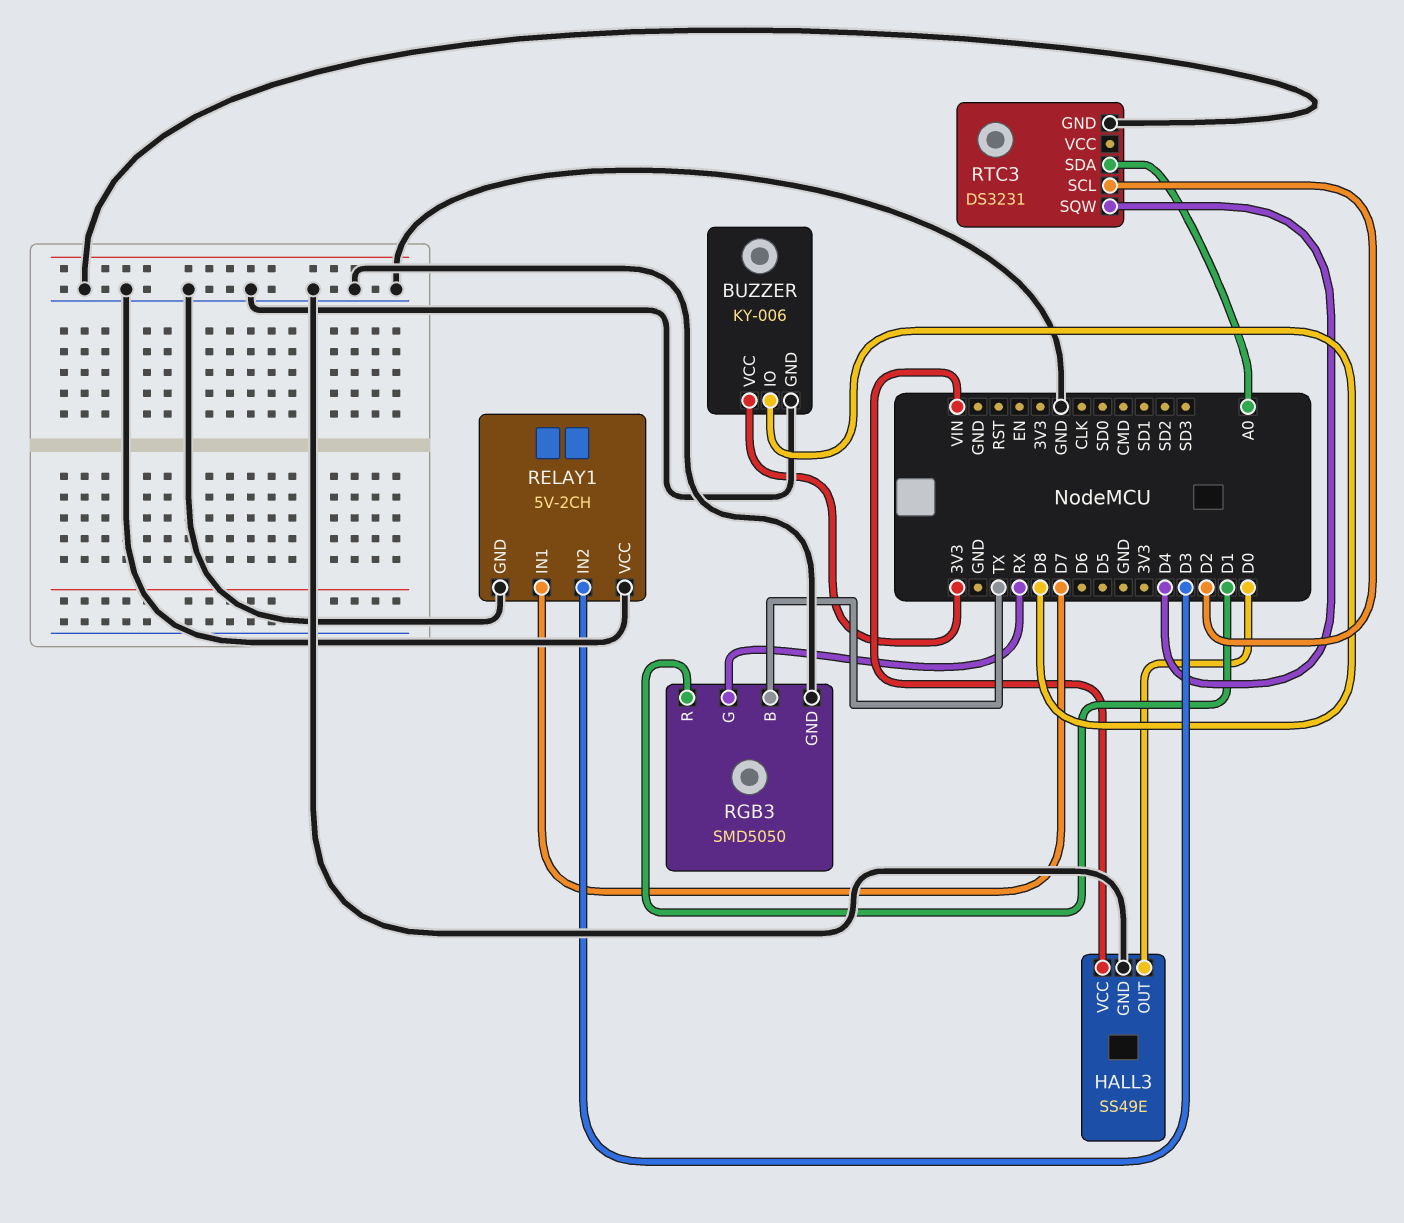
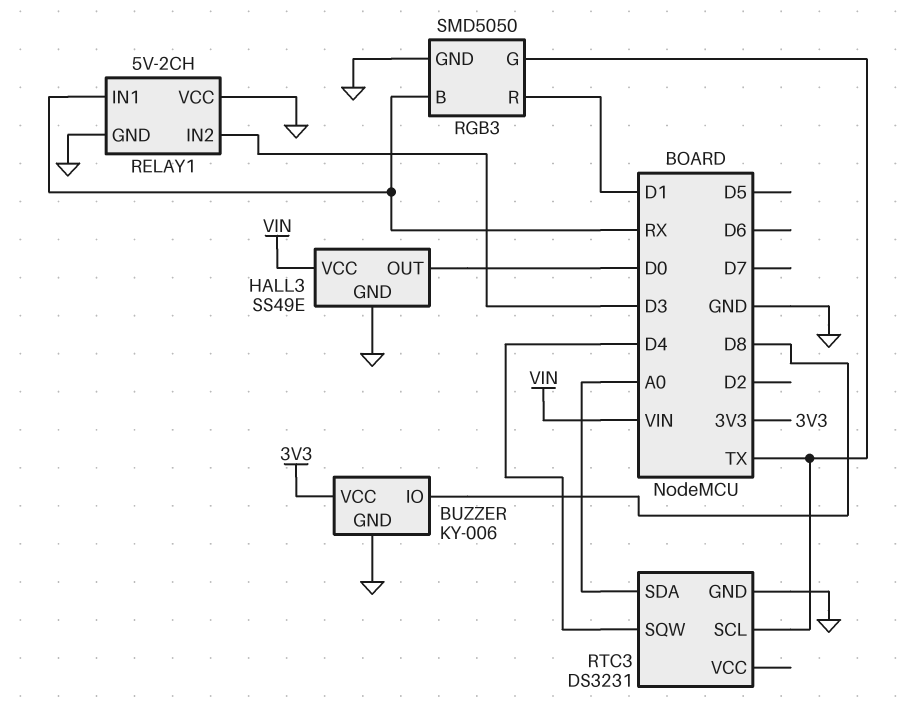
RELAY1 pin IN1: D7 -> RX
RGB3 pin B: TX -> RX
RGB3 pin G: RX -> TX
RTC3 pin SCL: D2 -> TX

